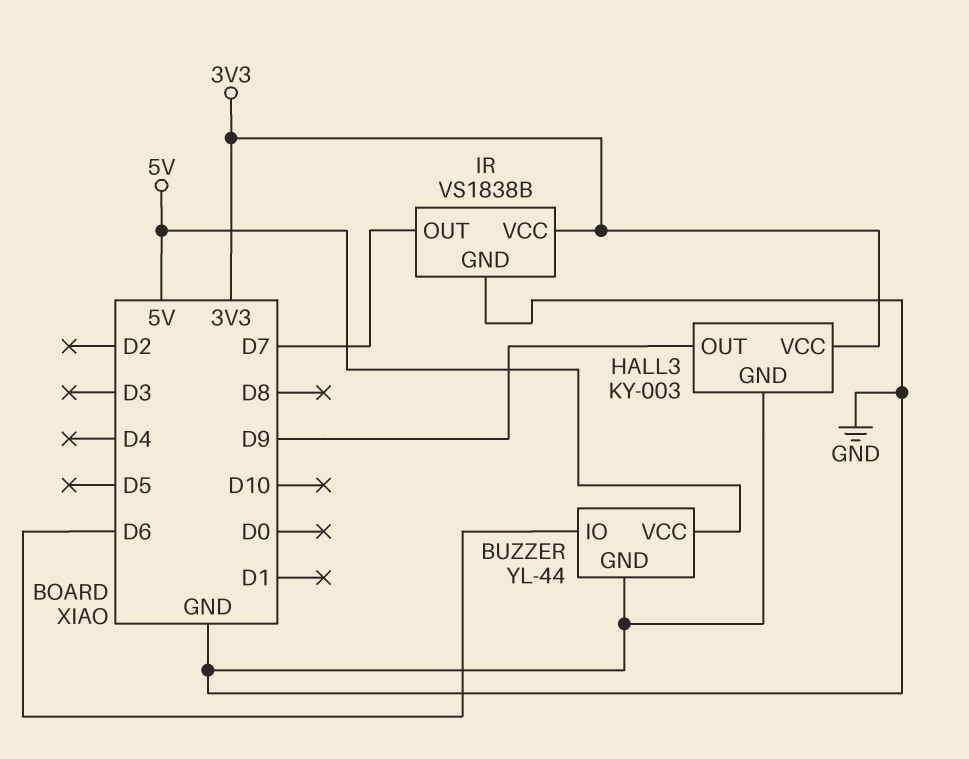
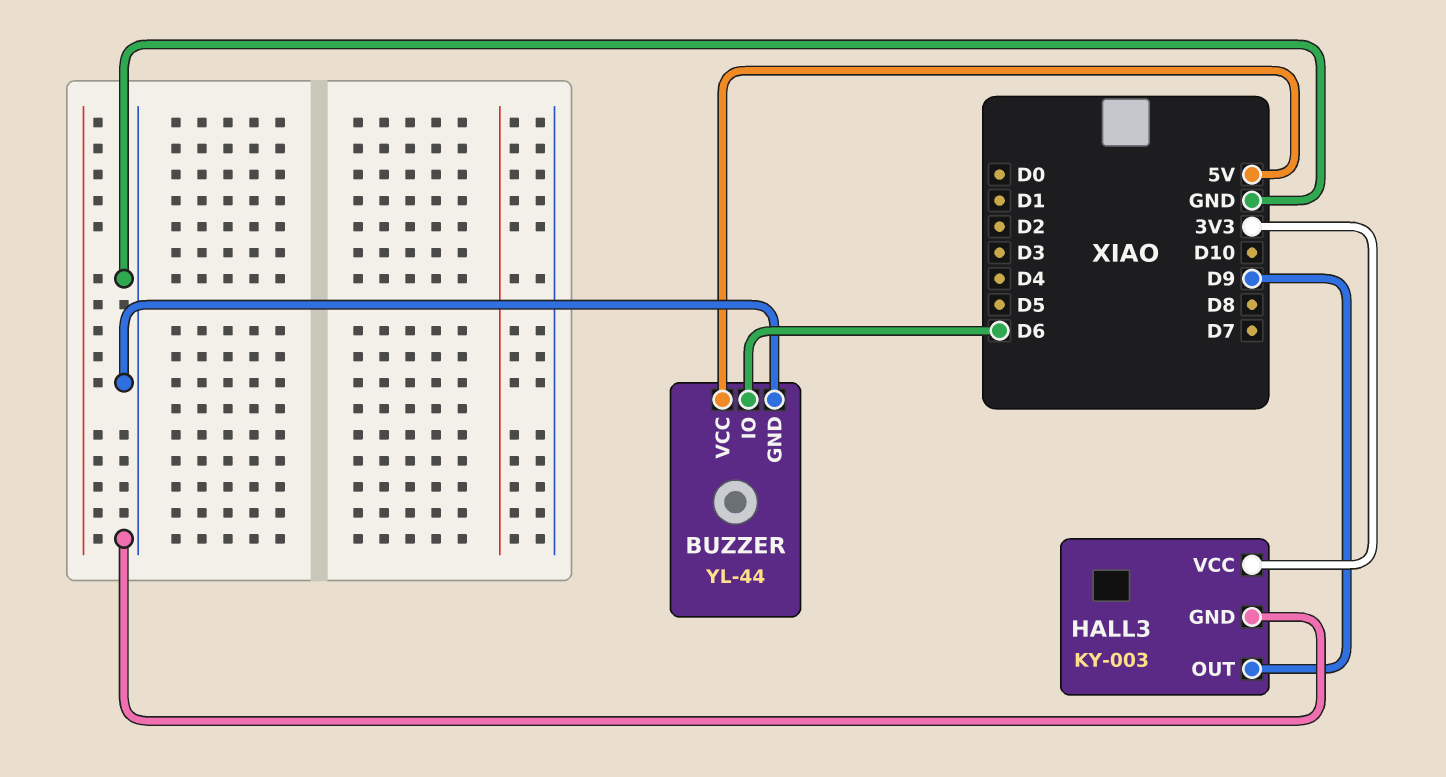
IR: VS1838B -> none
IR pin GND: GND -> none
IR pin OUT: D7 -> none
IR pin VCC: 3V3 -> none

